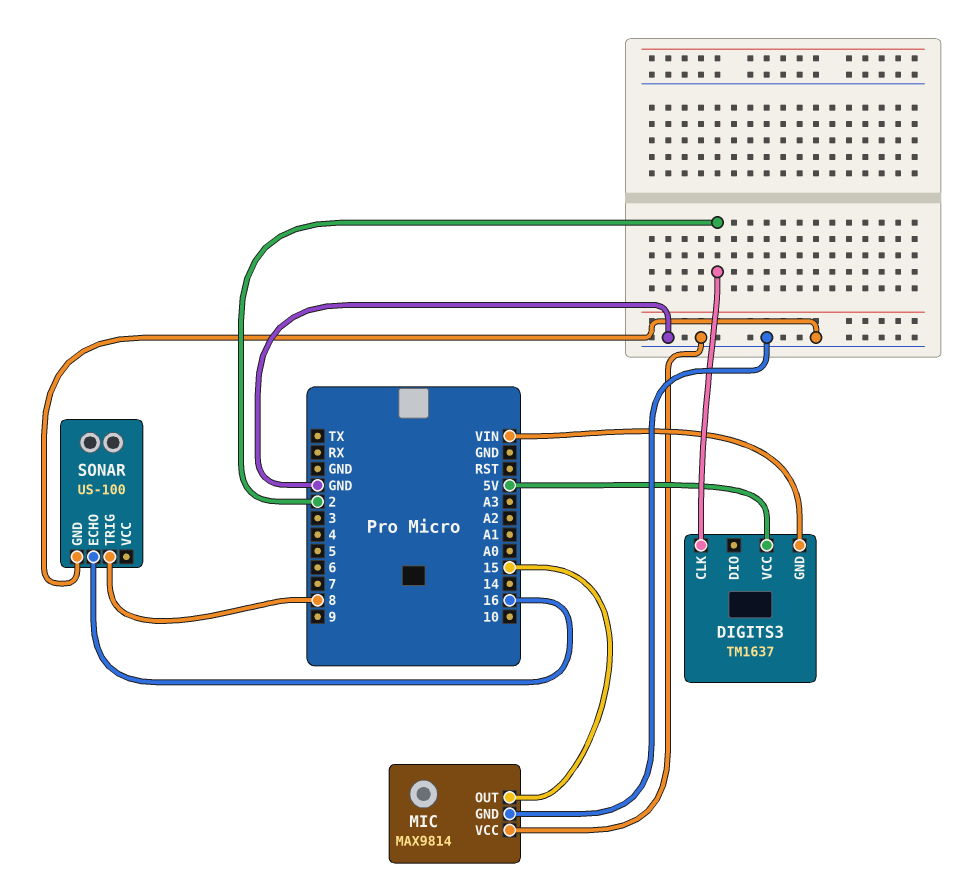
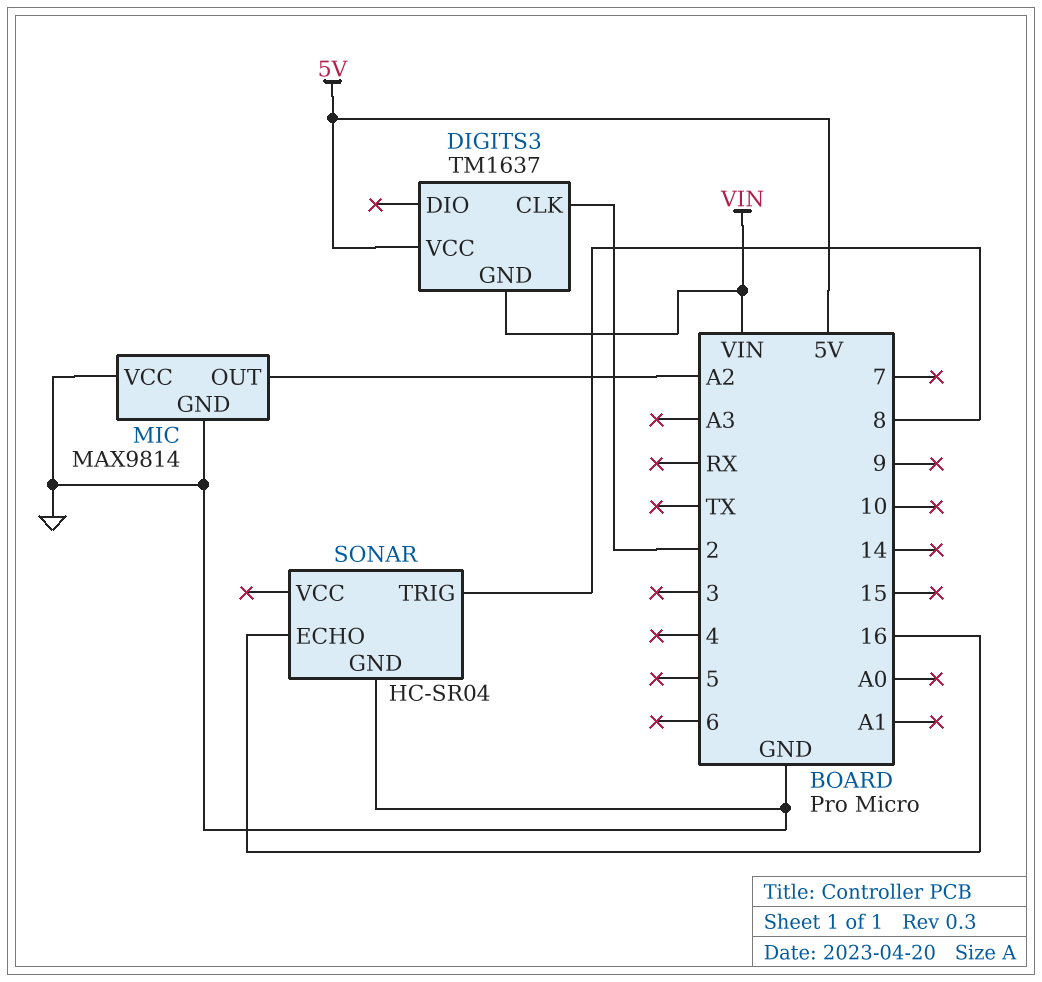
MIC pin OUT: 15 -> A2
SONAR: US-100 -> HC-SR04

